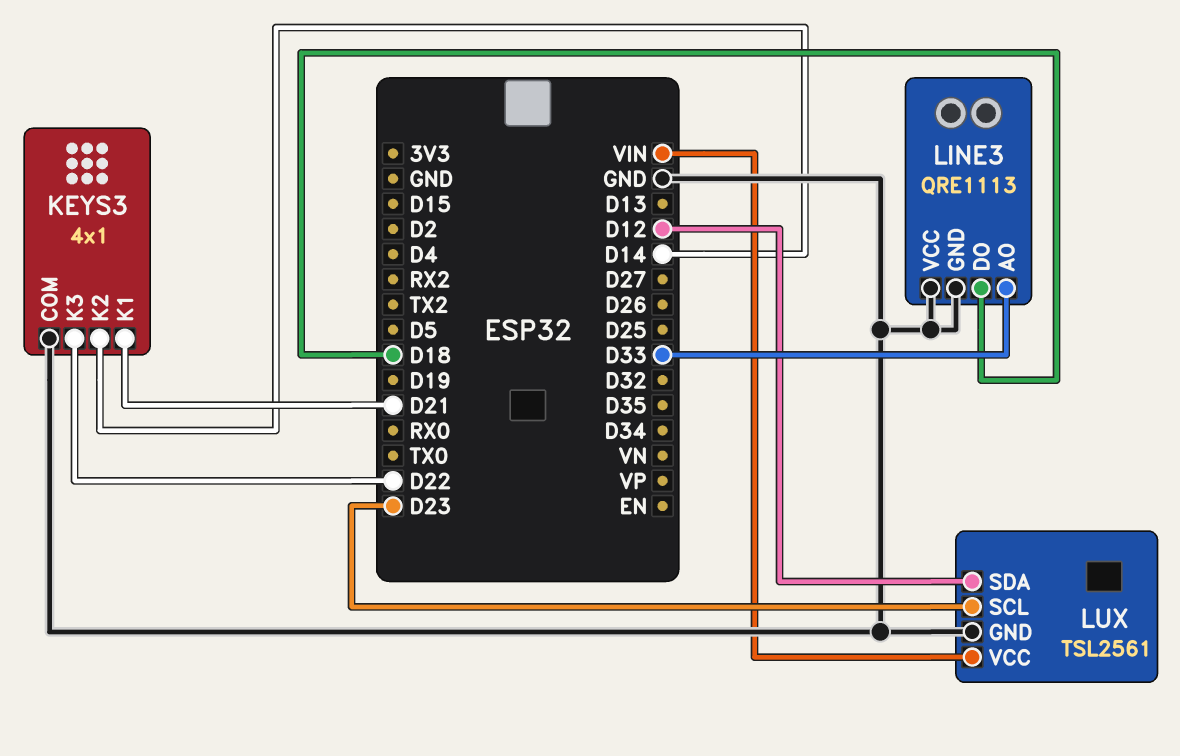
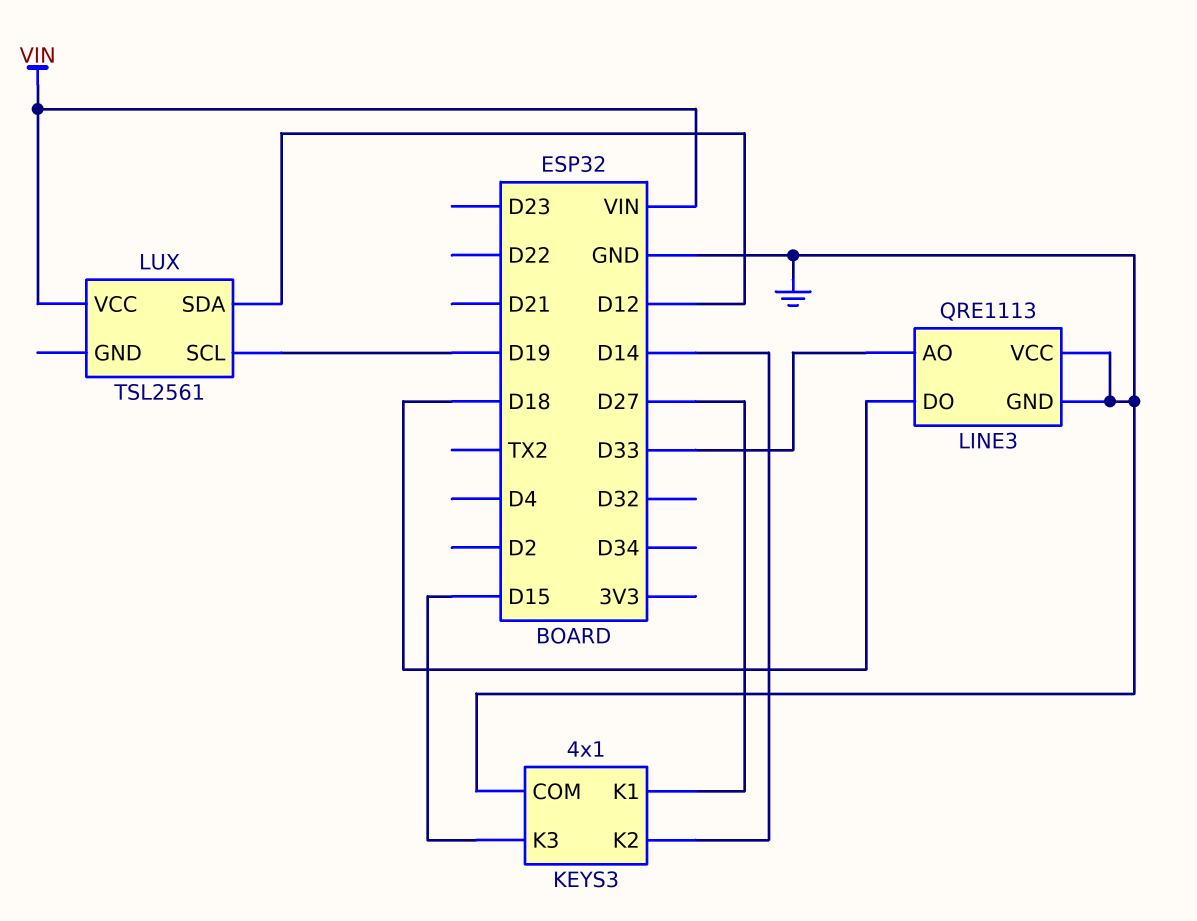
KEYS3 pin K1: D21 -> D27
KEYS3 pin K3: D22 -> D15
LUX pin GND: GND -> none
LUX pin SCL: D23 -> D19

